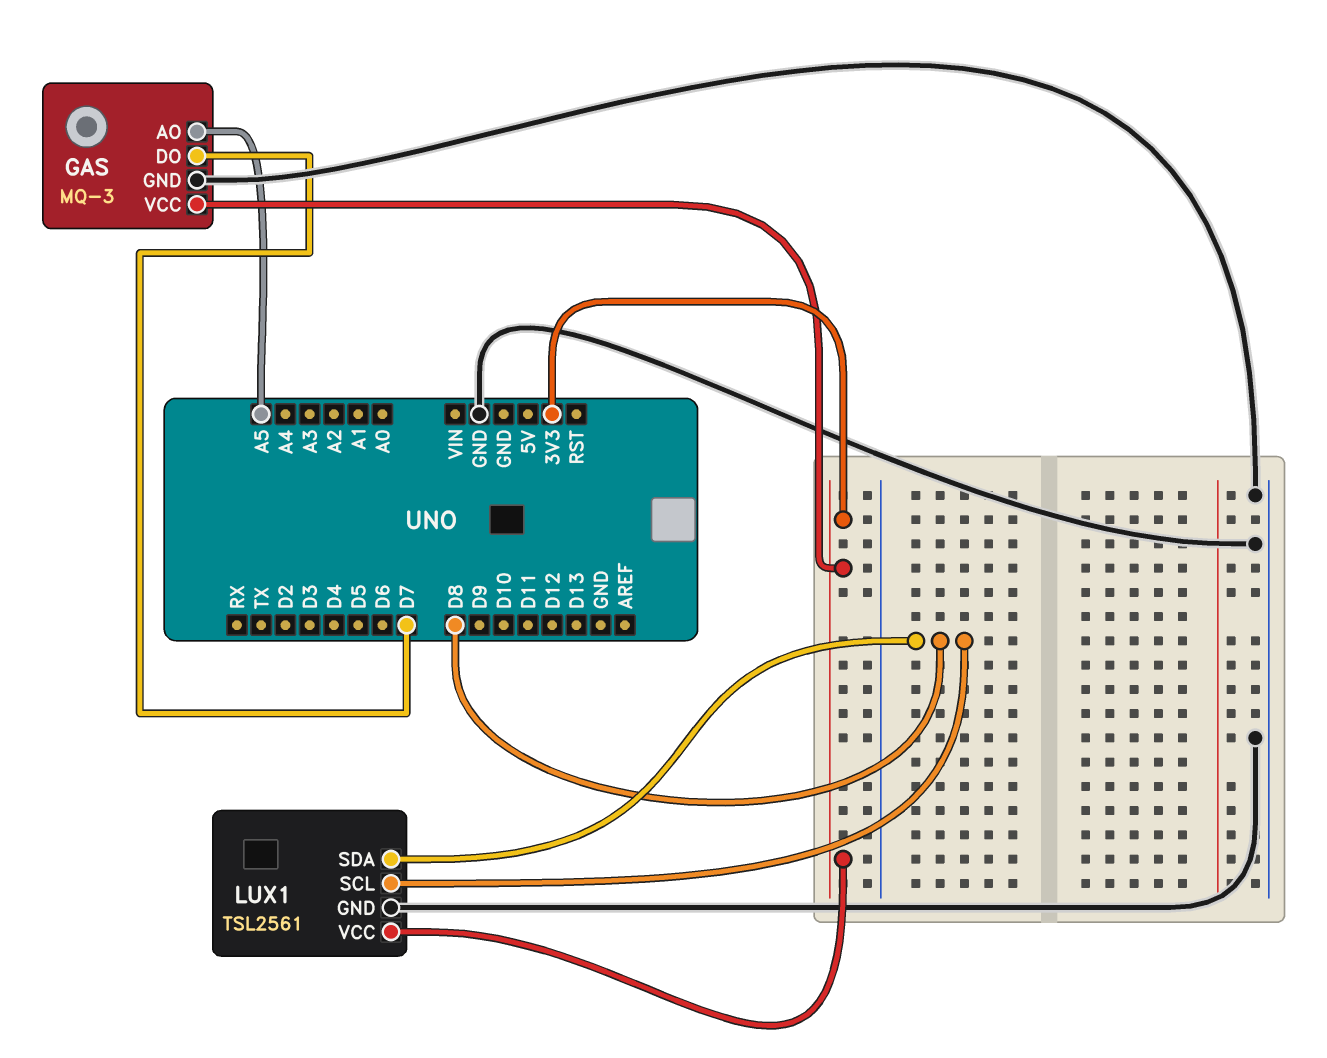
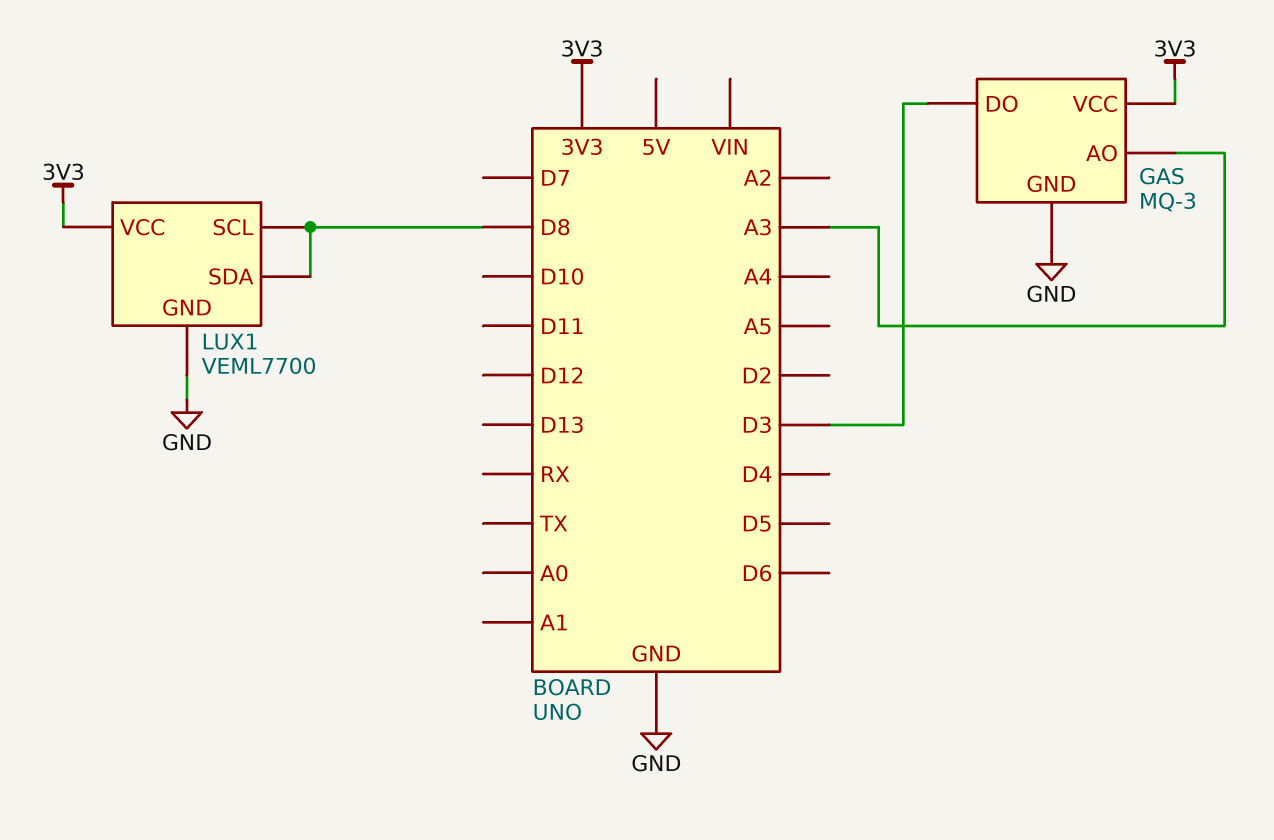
GAS pin AO: A5 -> A3
GAS pin DO: D7 -> D3
LUX1: TSL2561 -> VEML7700

